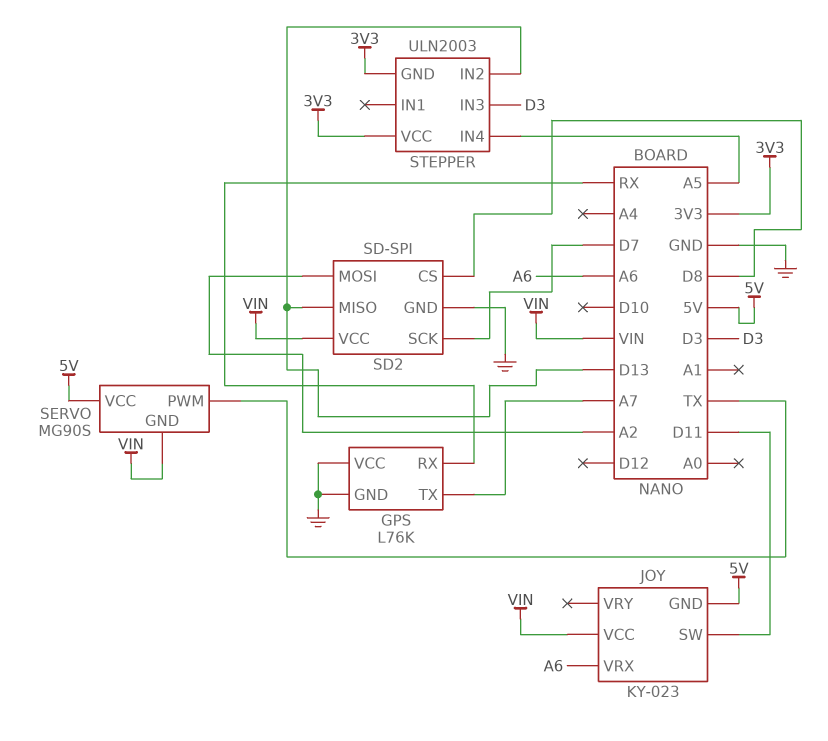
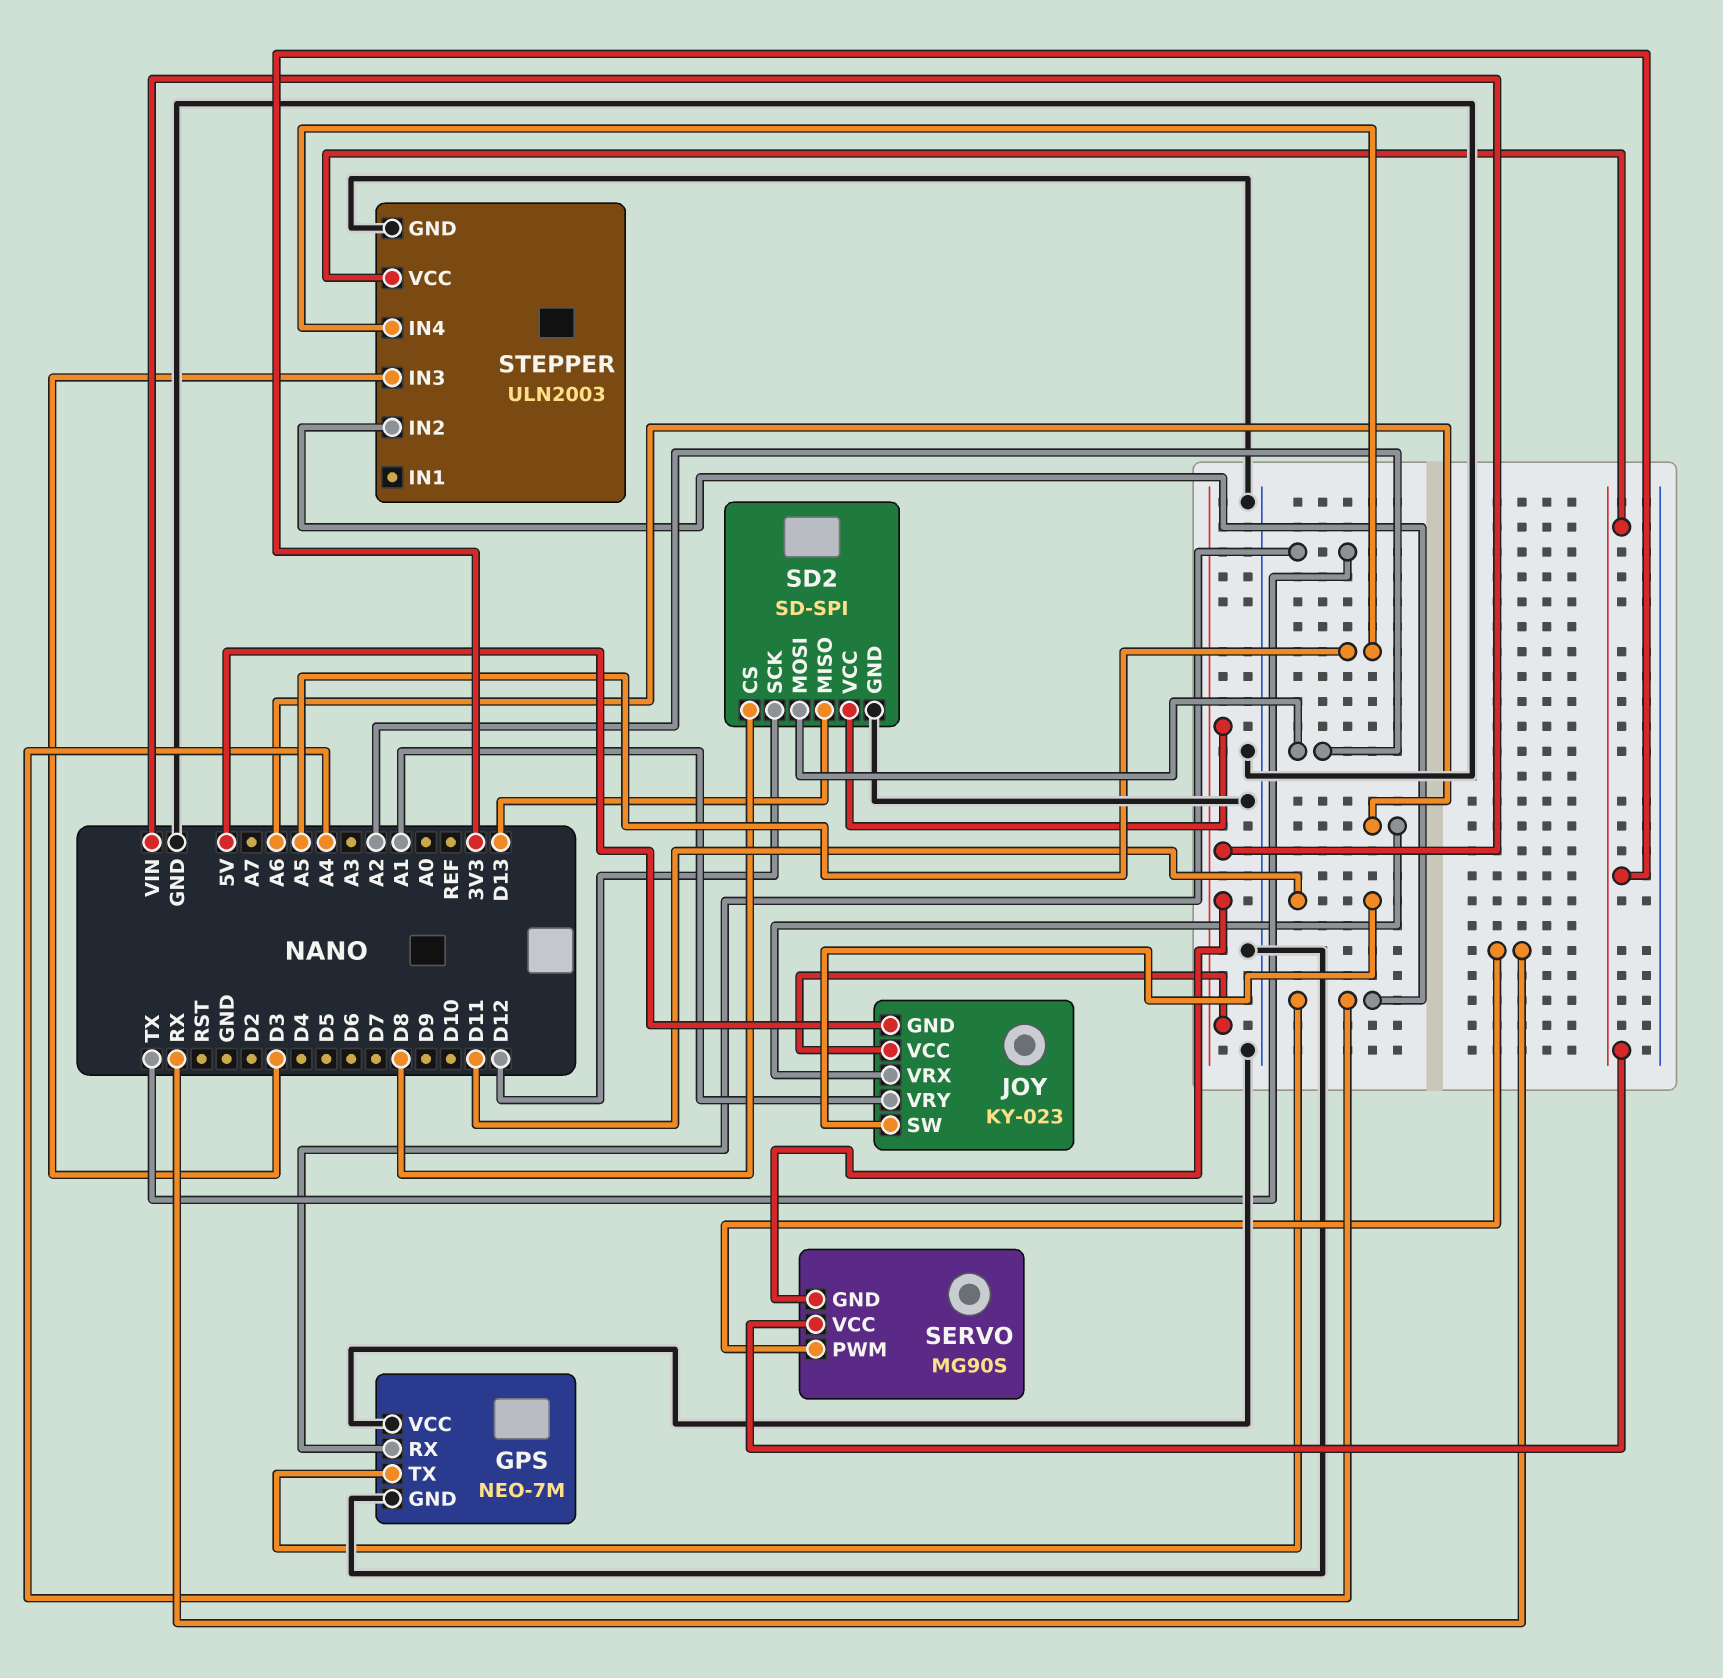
GPS: L76K -> NEO-7M
GPS pin RX: RX -> TX
GPS pin TX: A7 -> A4
JOY pin VRY: none -> A1
SD2 pin SCK: D7 -> D12
SERVO pin PWM: TX -> RX
SERVO pin VCC: 5V -> 3V3
STEPPER pin GND: 3V3 -> GND
STEPPER pin IN2: D13 -> A4

